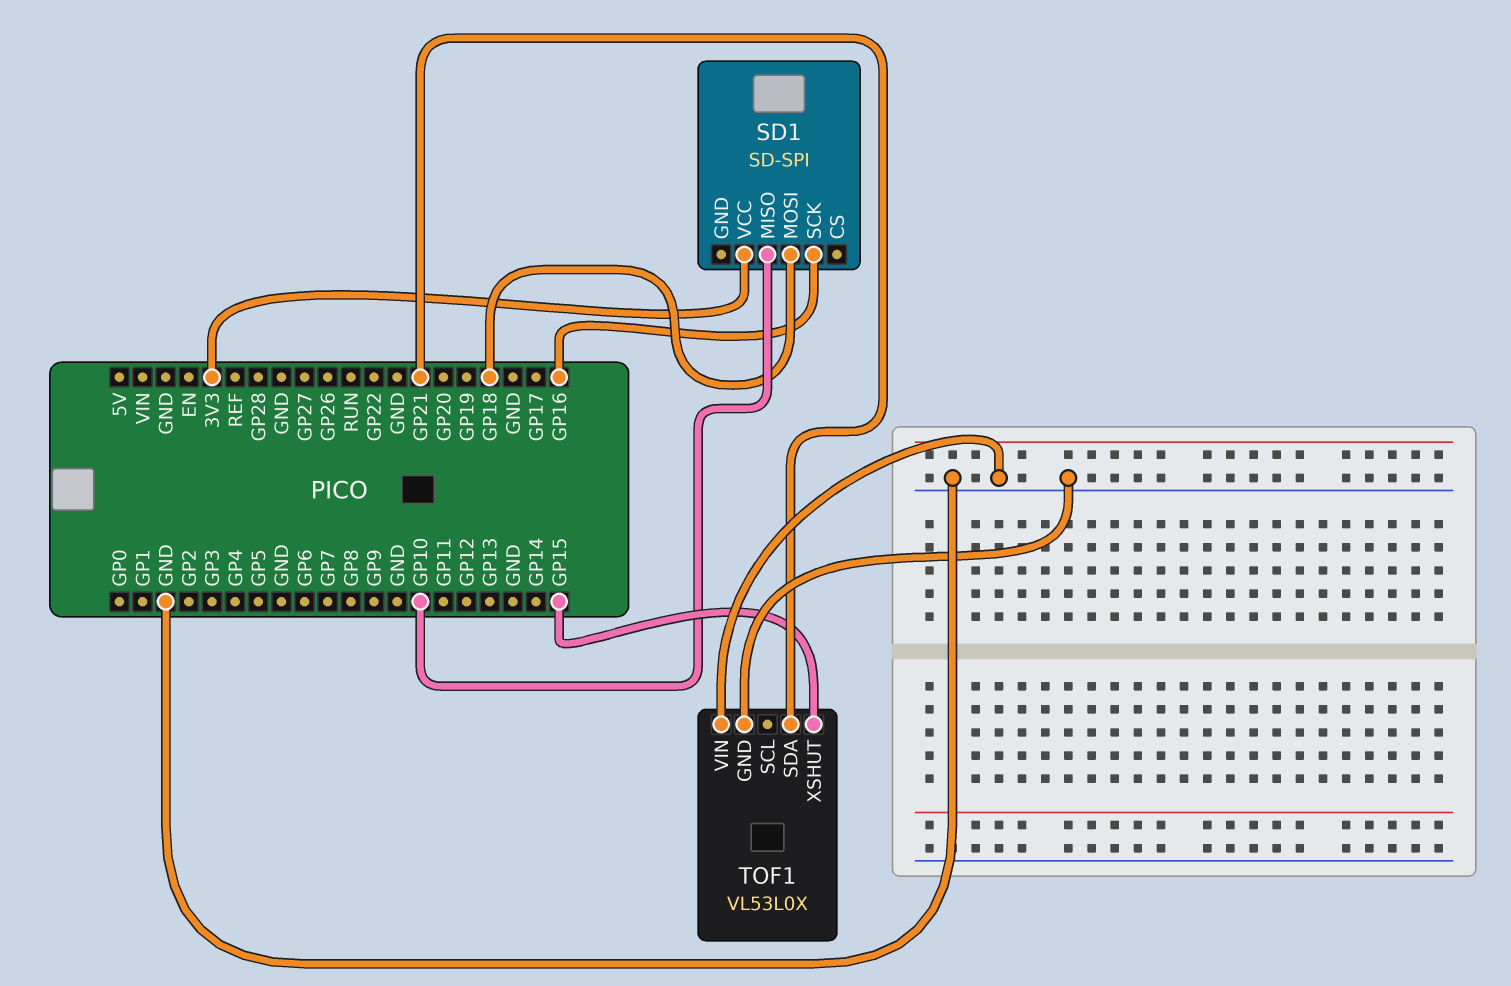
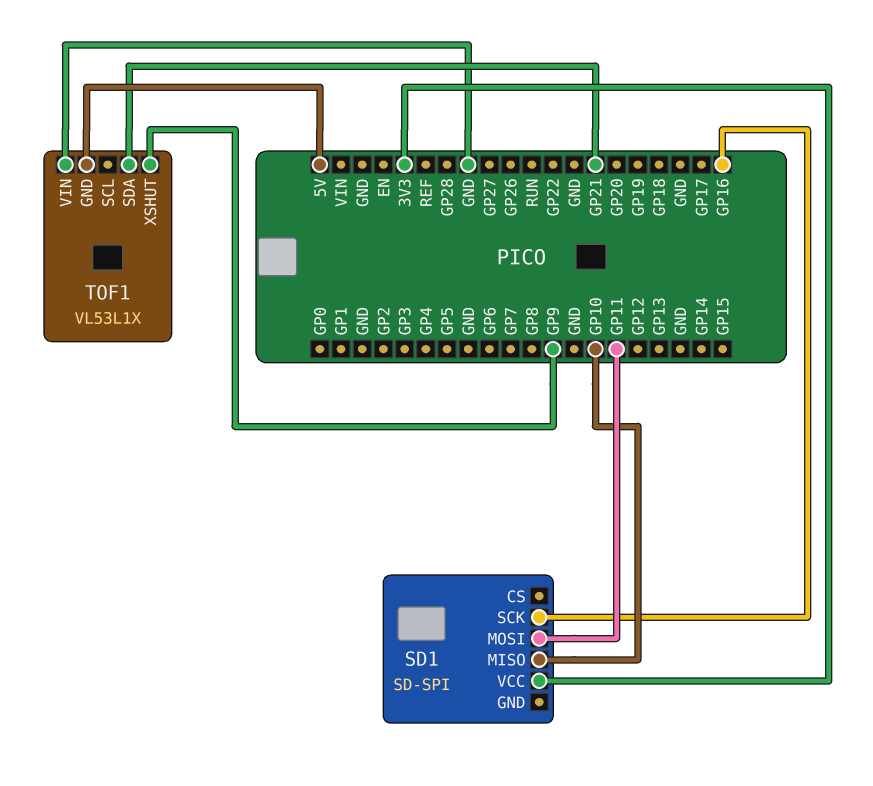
SD1 pin MOSI: GP18 -> GP11
TOF1: VL53L0X -> VL53L1X
TOF1 pin GND: GND -> 5V
TOF1 pin XSHUT: GP15 -> GP9

